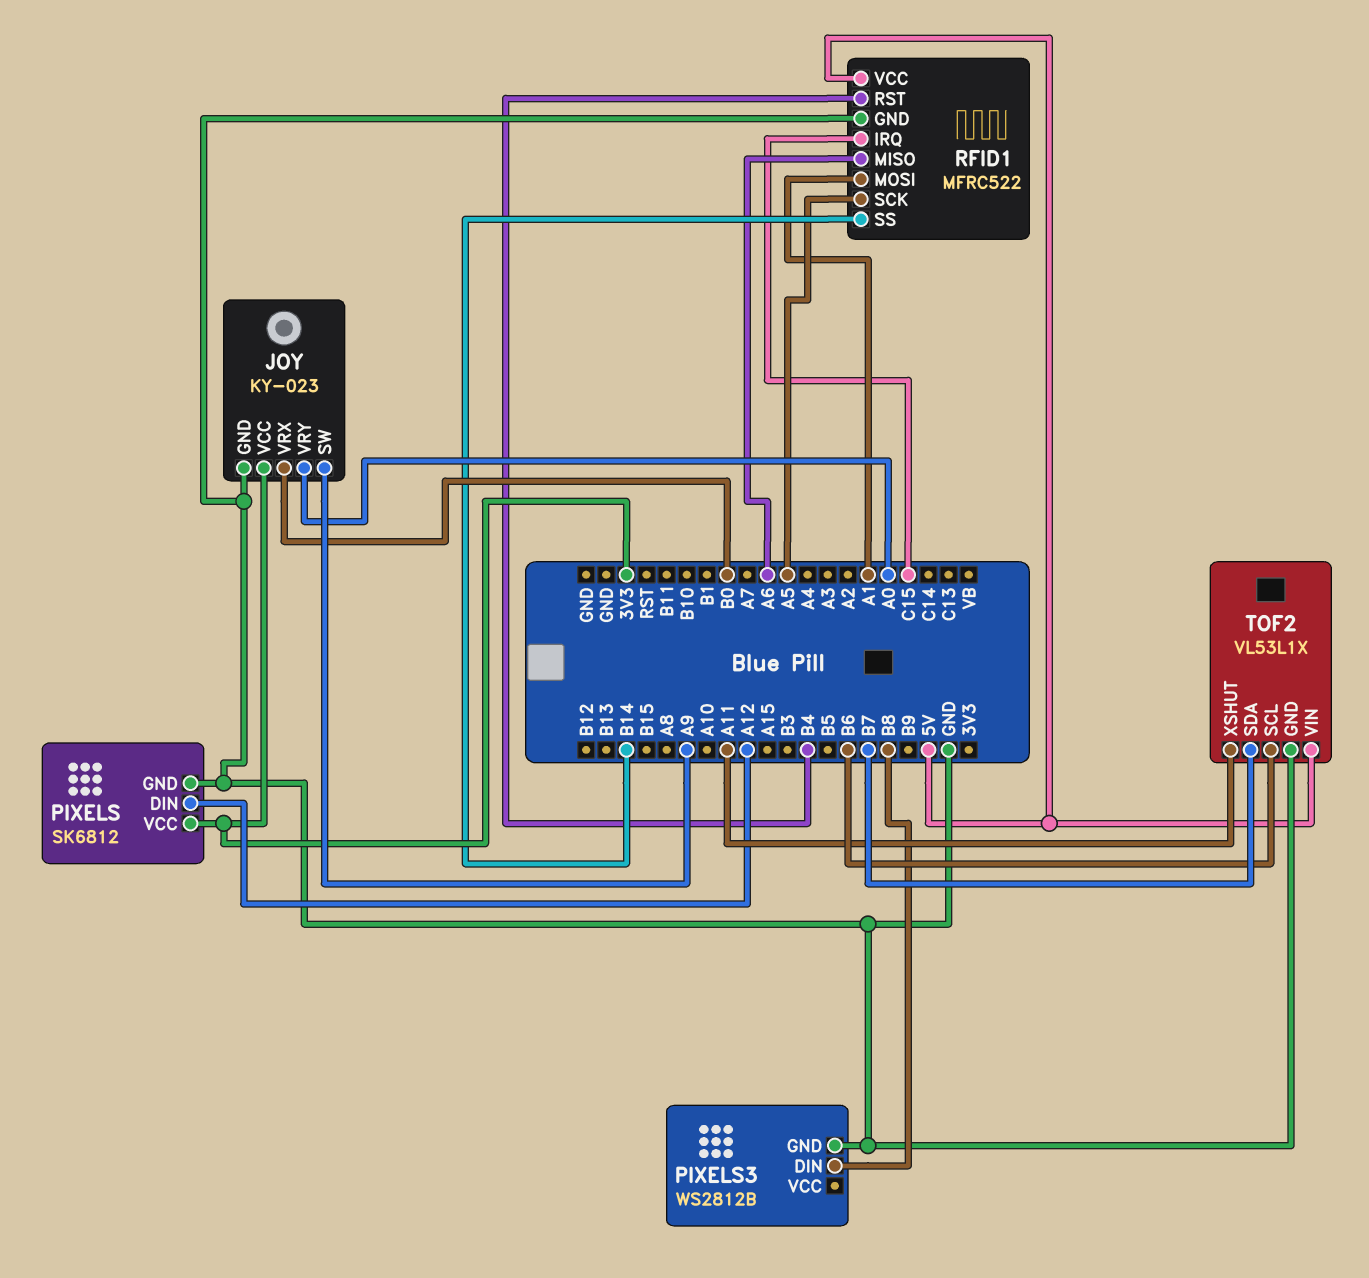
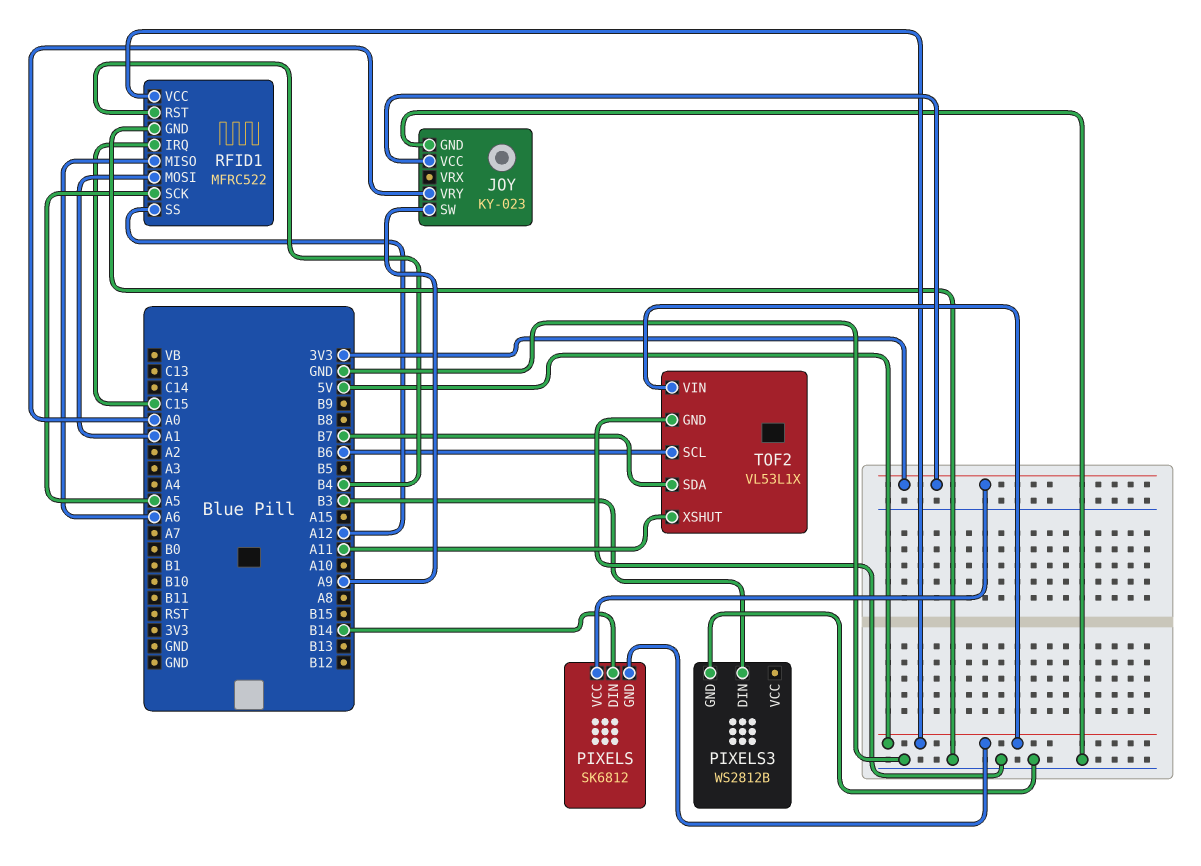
JOY pin VRX: B0 -> none
PIXELS pin DIN: A12 -> B14
PIXELS pin GND: GND -> 5V
PIXELS3 pin DIN: B8 -> B3
RFID1 pin SS: B14 -> A12

